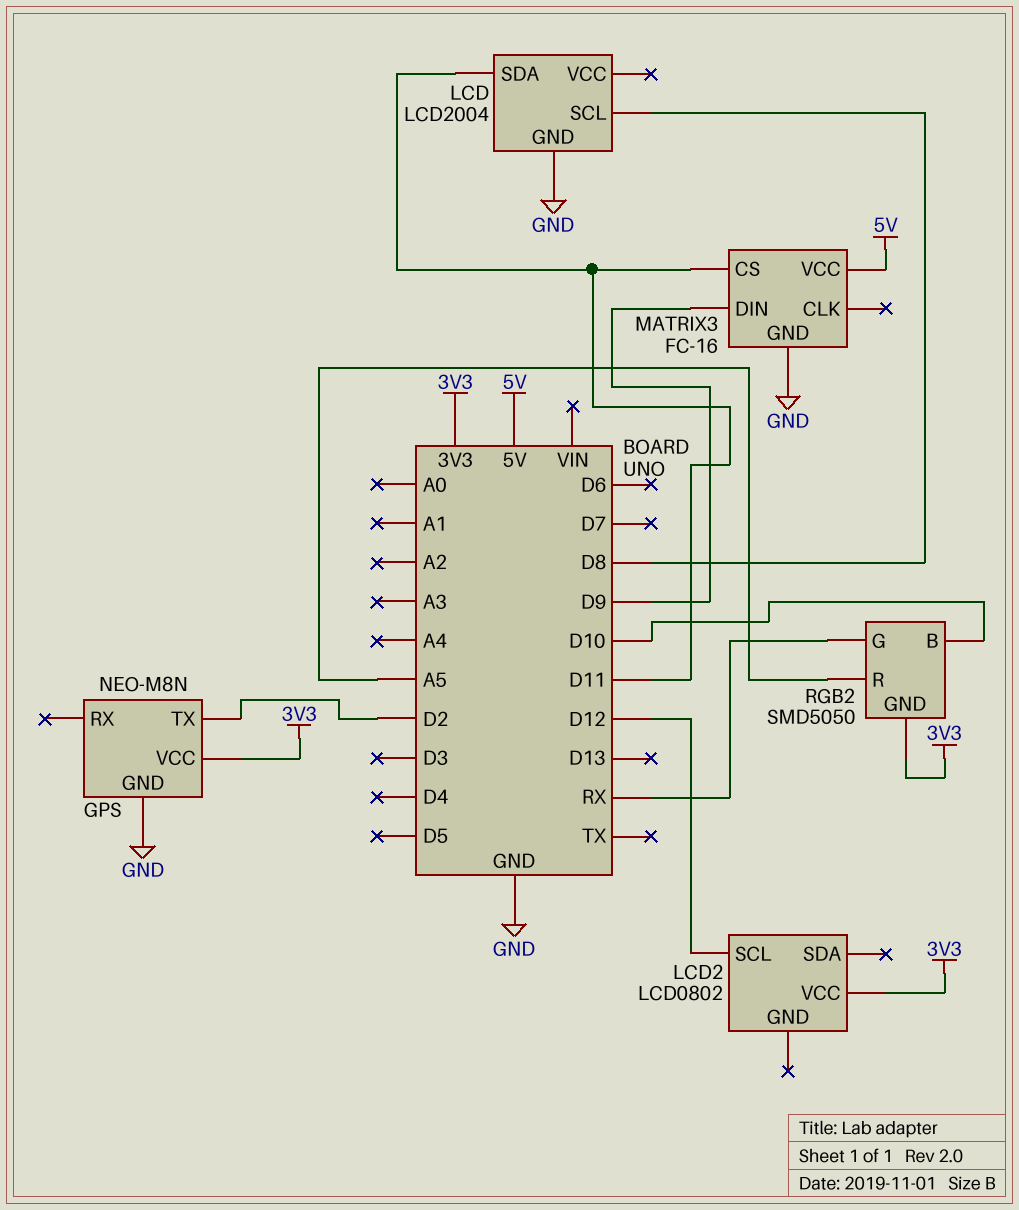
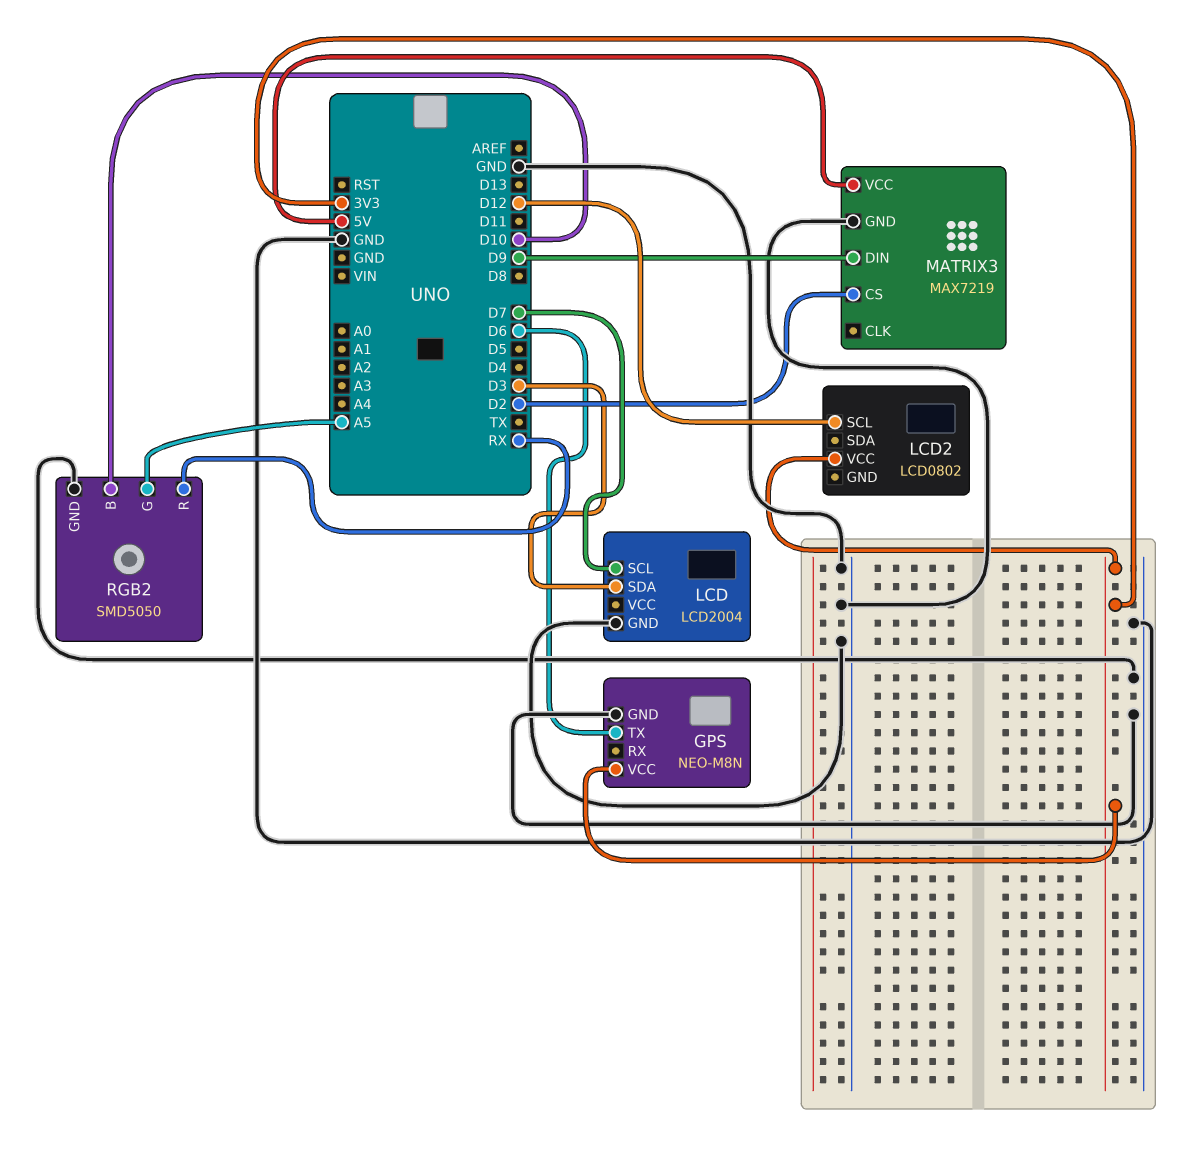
GPS pin TX: D2 -> D6
LCD pin SCL: D8 -> D7
LCD pin SDA: D11 -> D3
MATRIX3: FC-16 -> MAX7219
MATRIX3 pin CS: D11 -> D2
RGB2 pin G: RX -> A5
RGB2 pin GND: 3V3 -> GND
RGB2 pin R: A5 -> RX

